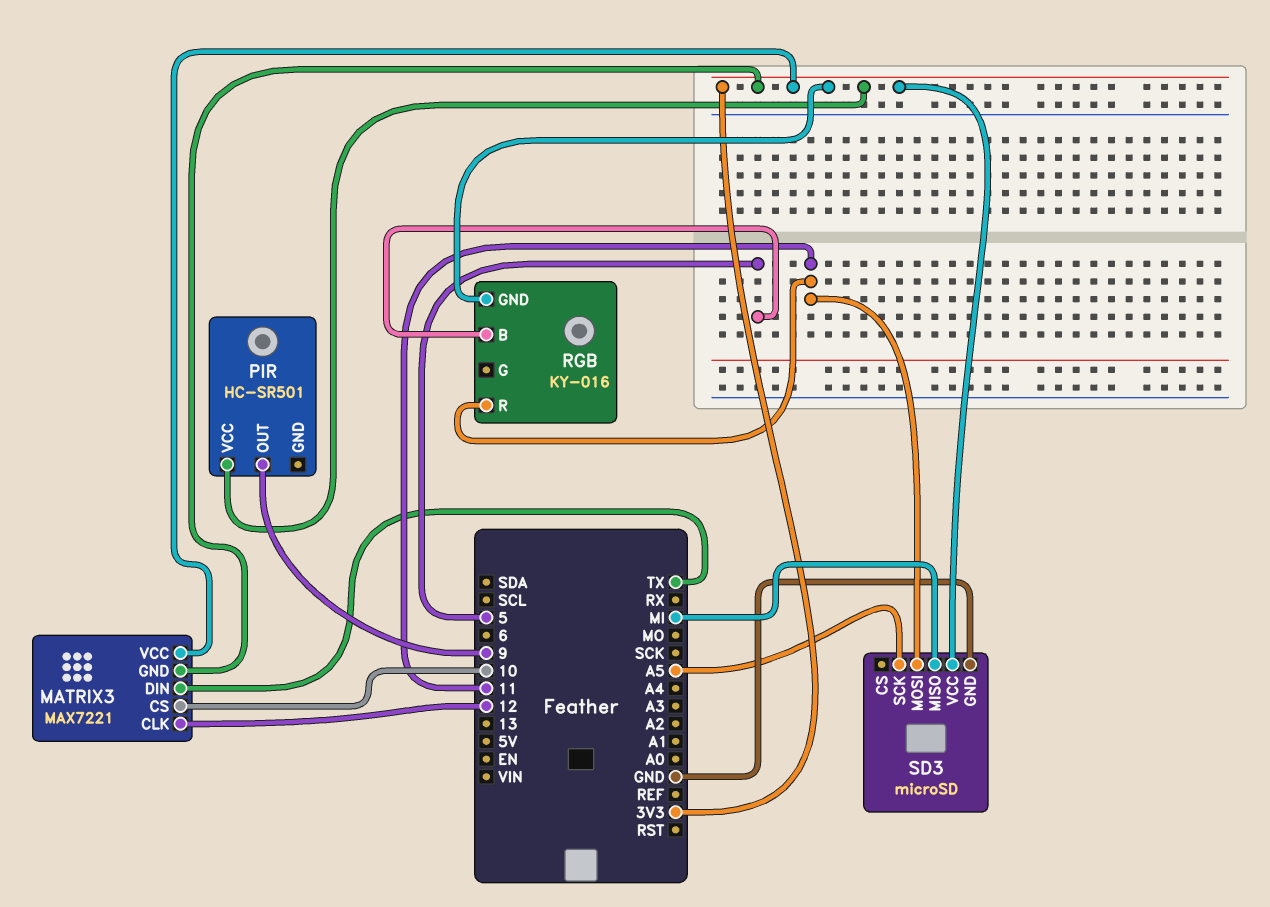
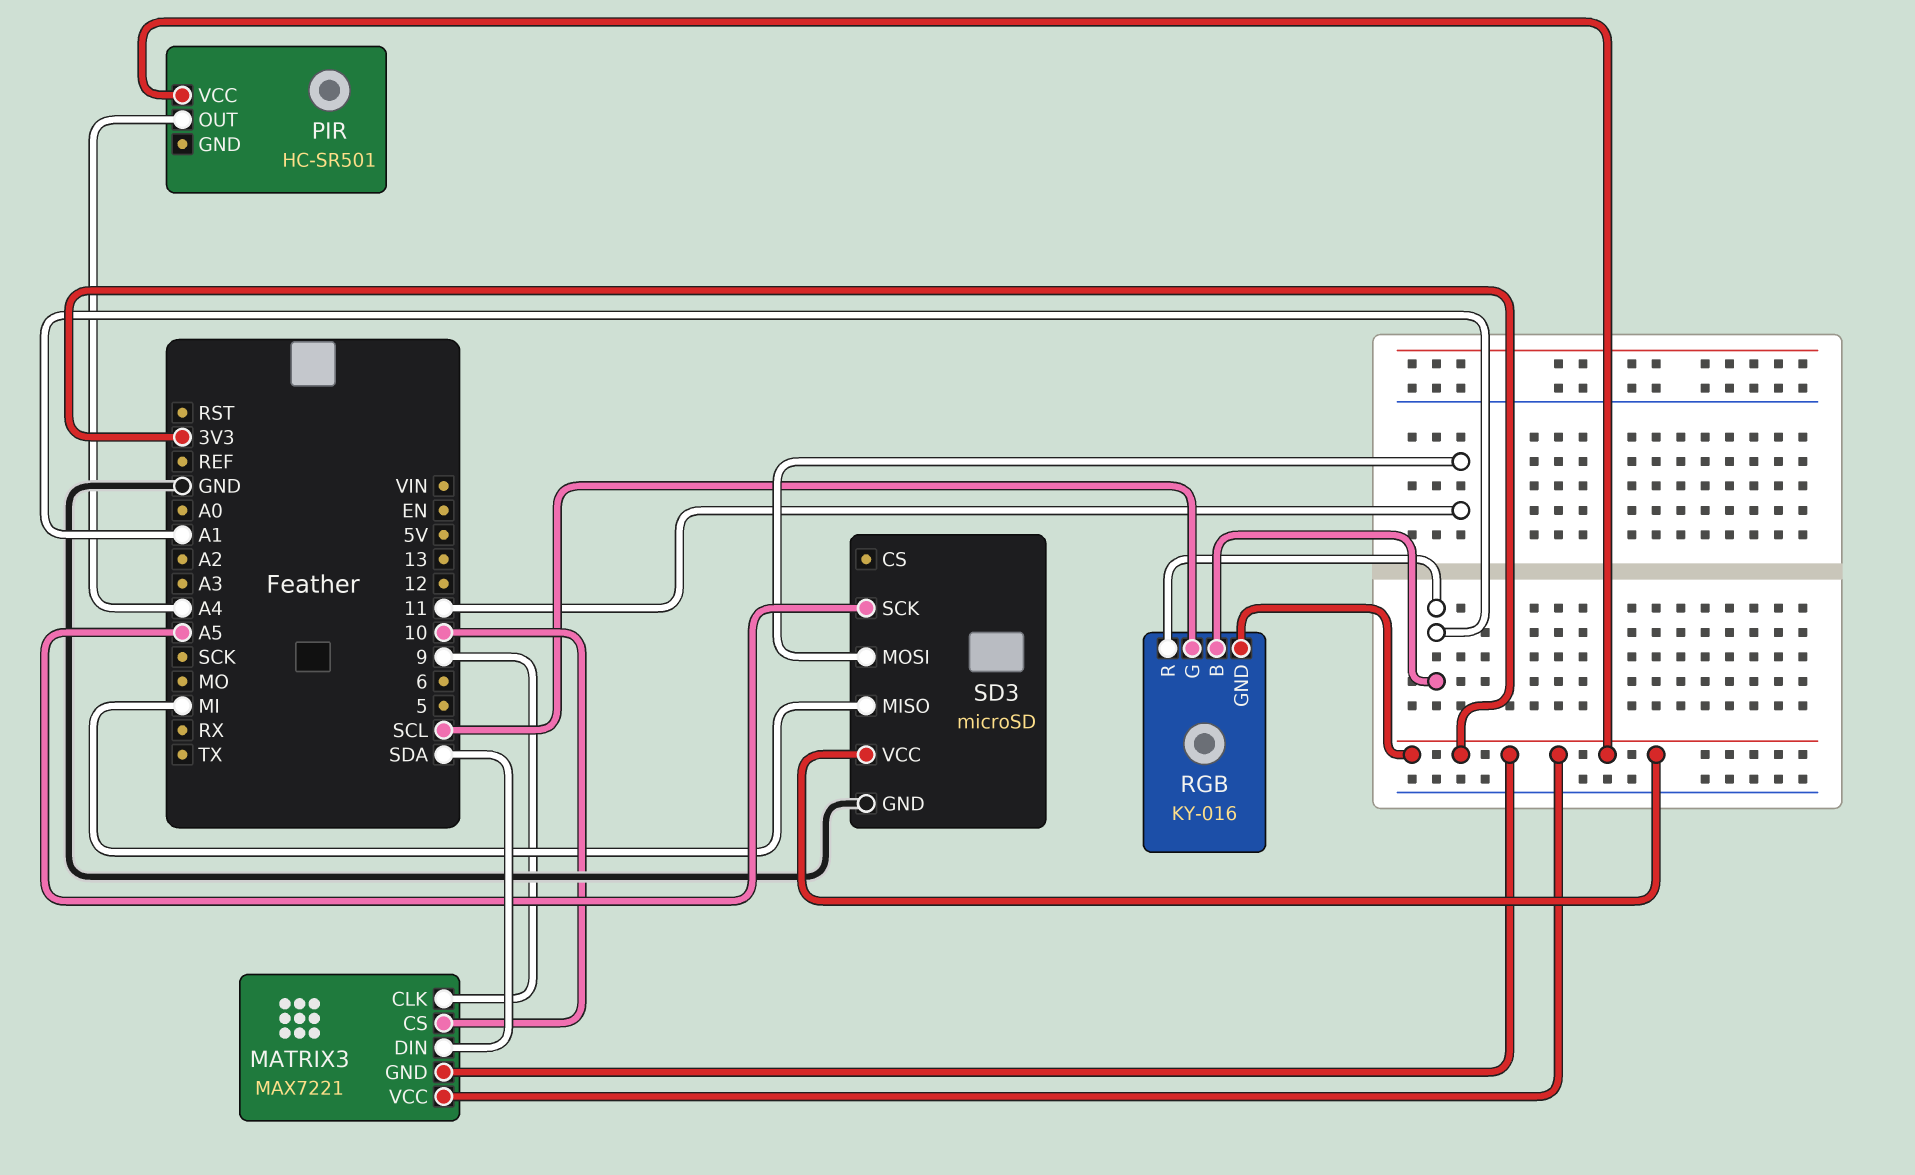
MATRIX3 pin CLK: 12 -> 9
MATRIX3 pin DIN: TX -> SDA
PIR pin OUT: 9 -> A4
RGB pin B: 5 -> A1
RGB pin G: none -> SCL
RGB pin R: 11 -> A1

